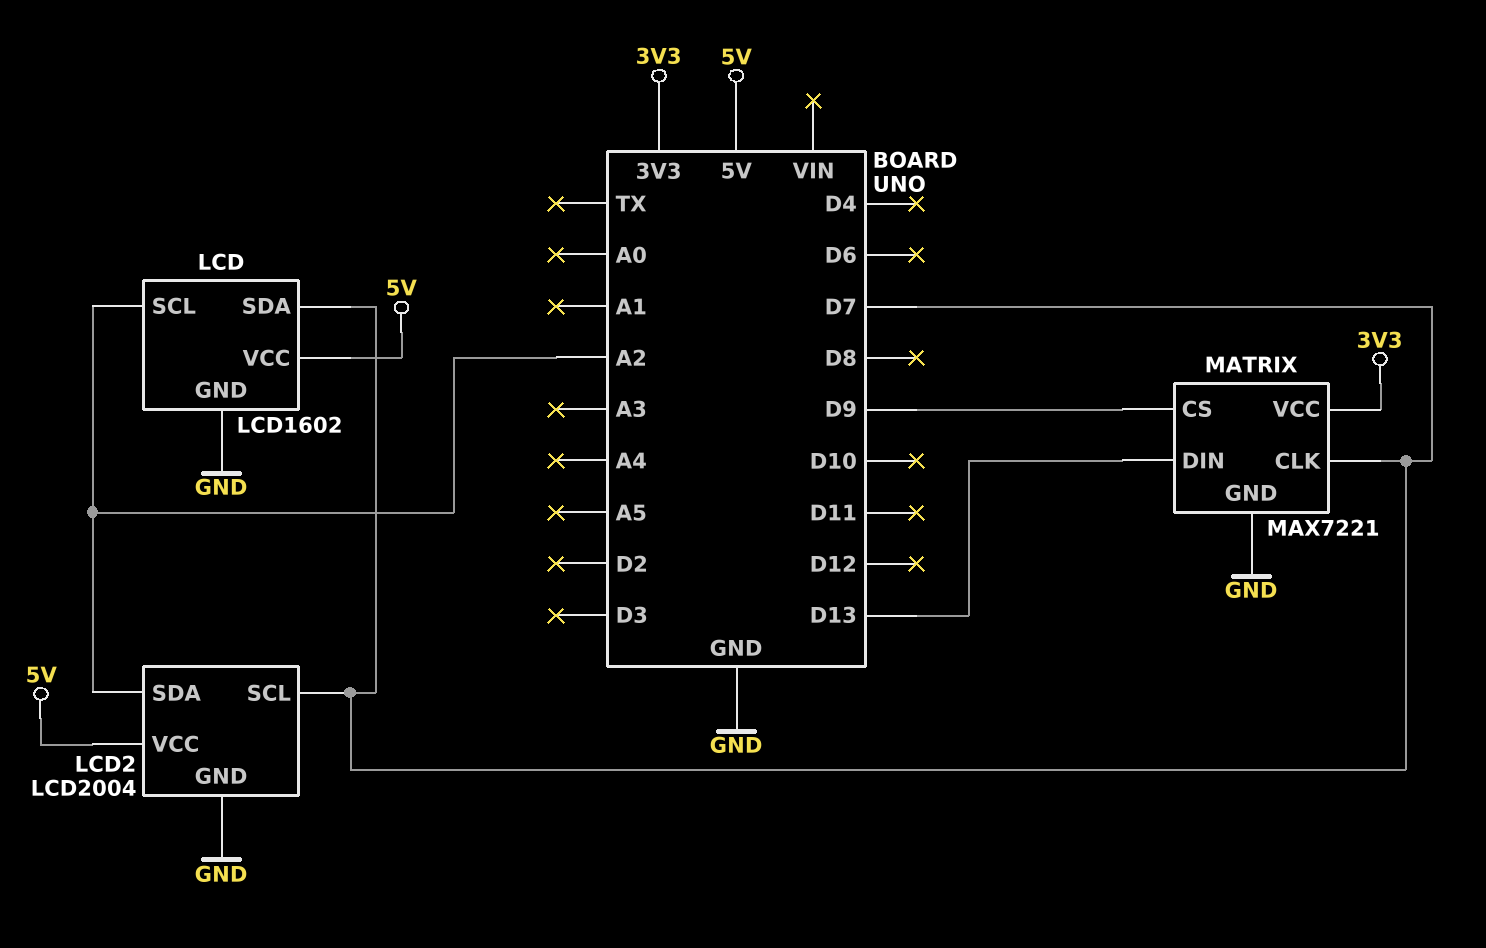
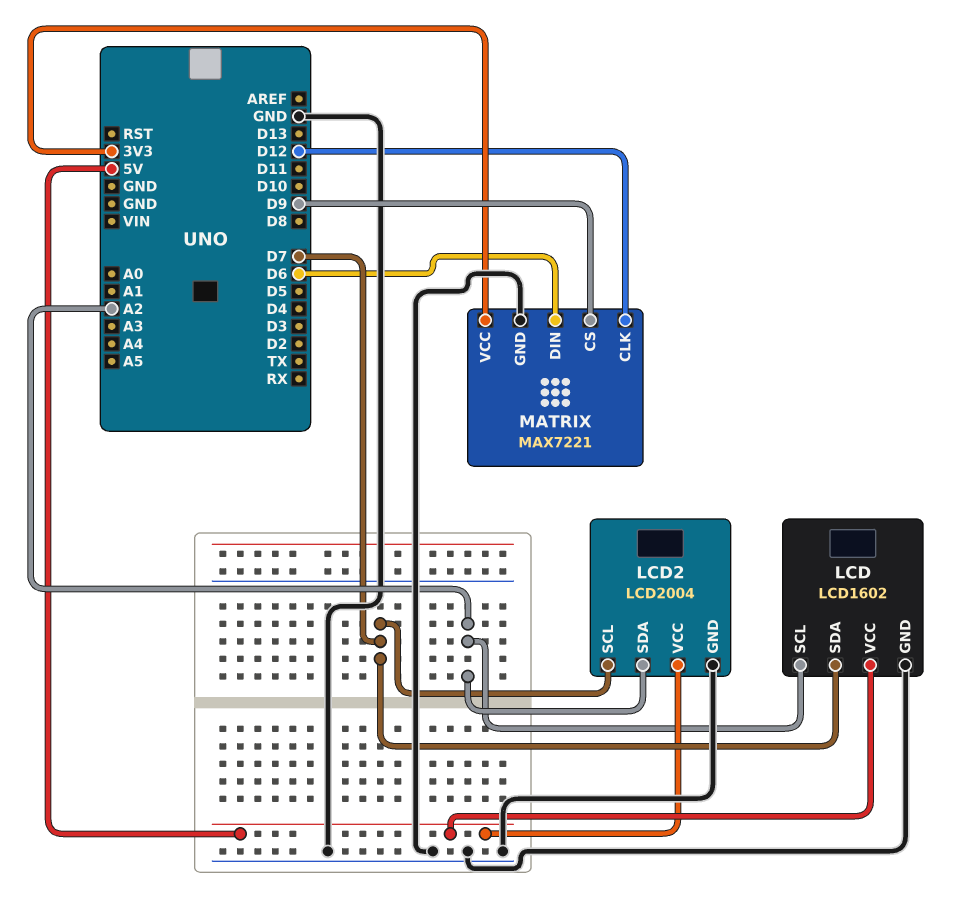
MATRIX pin CLK: D7 -> D12
MATRIX pin DIN: D13 -> D6

